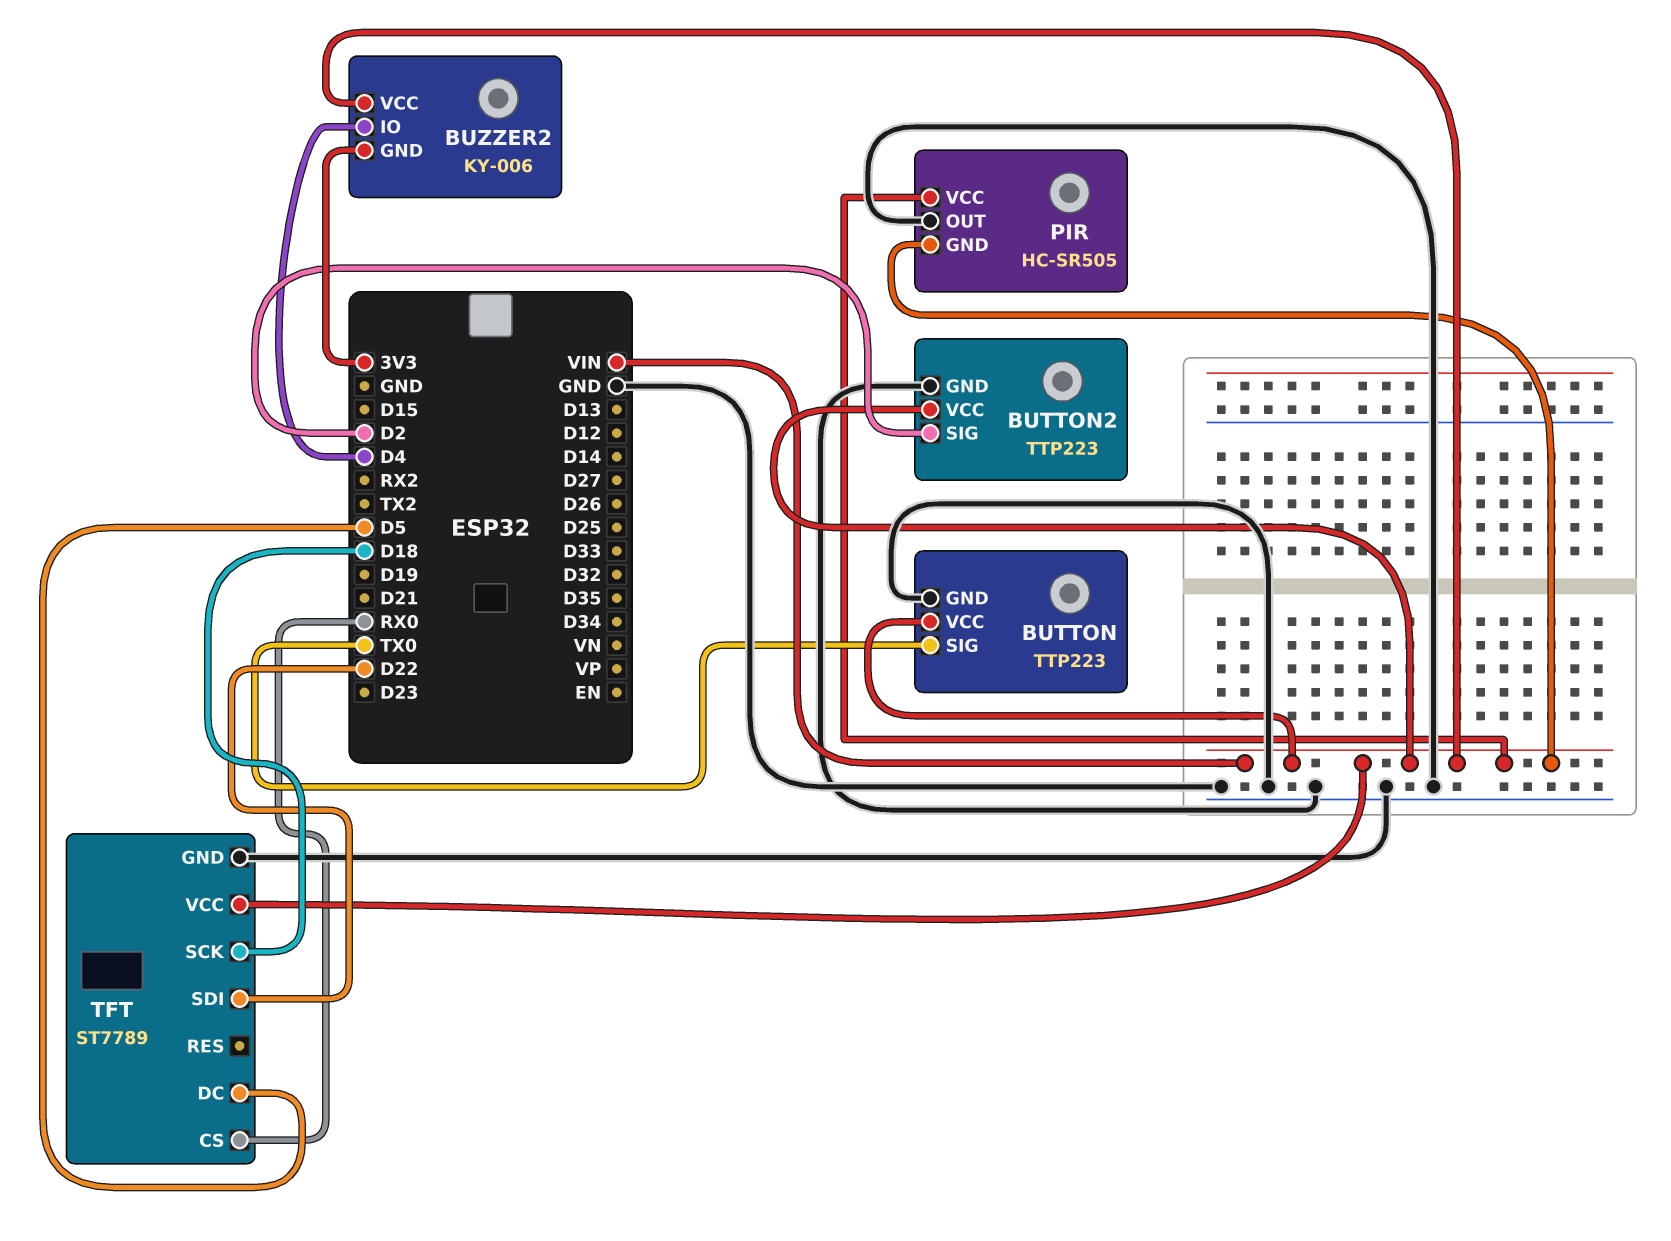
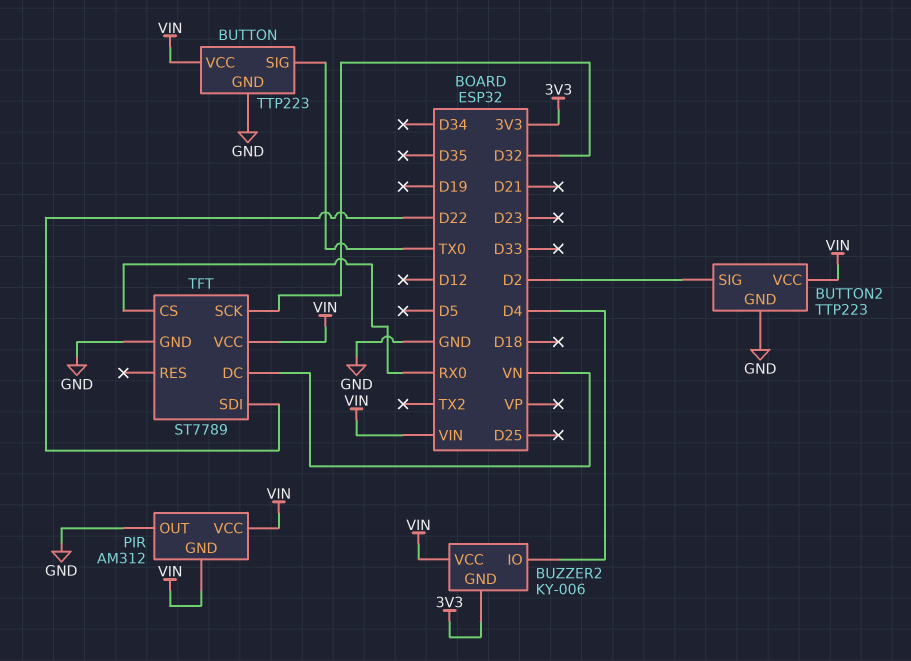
PIR: HC-SR505 -> AM312
TFT pin DC: D5 -> VN
TFT pin SCK: D18 -> D32

